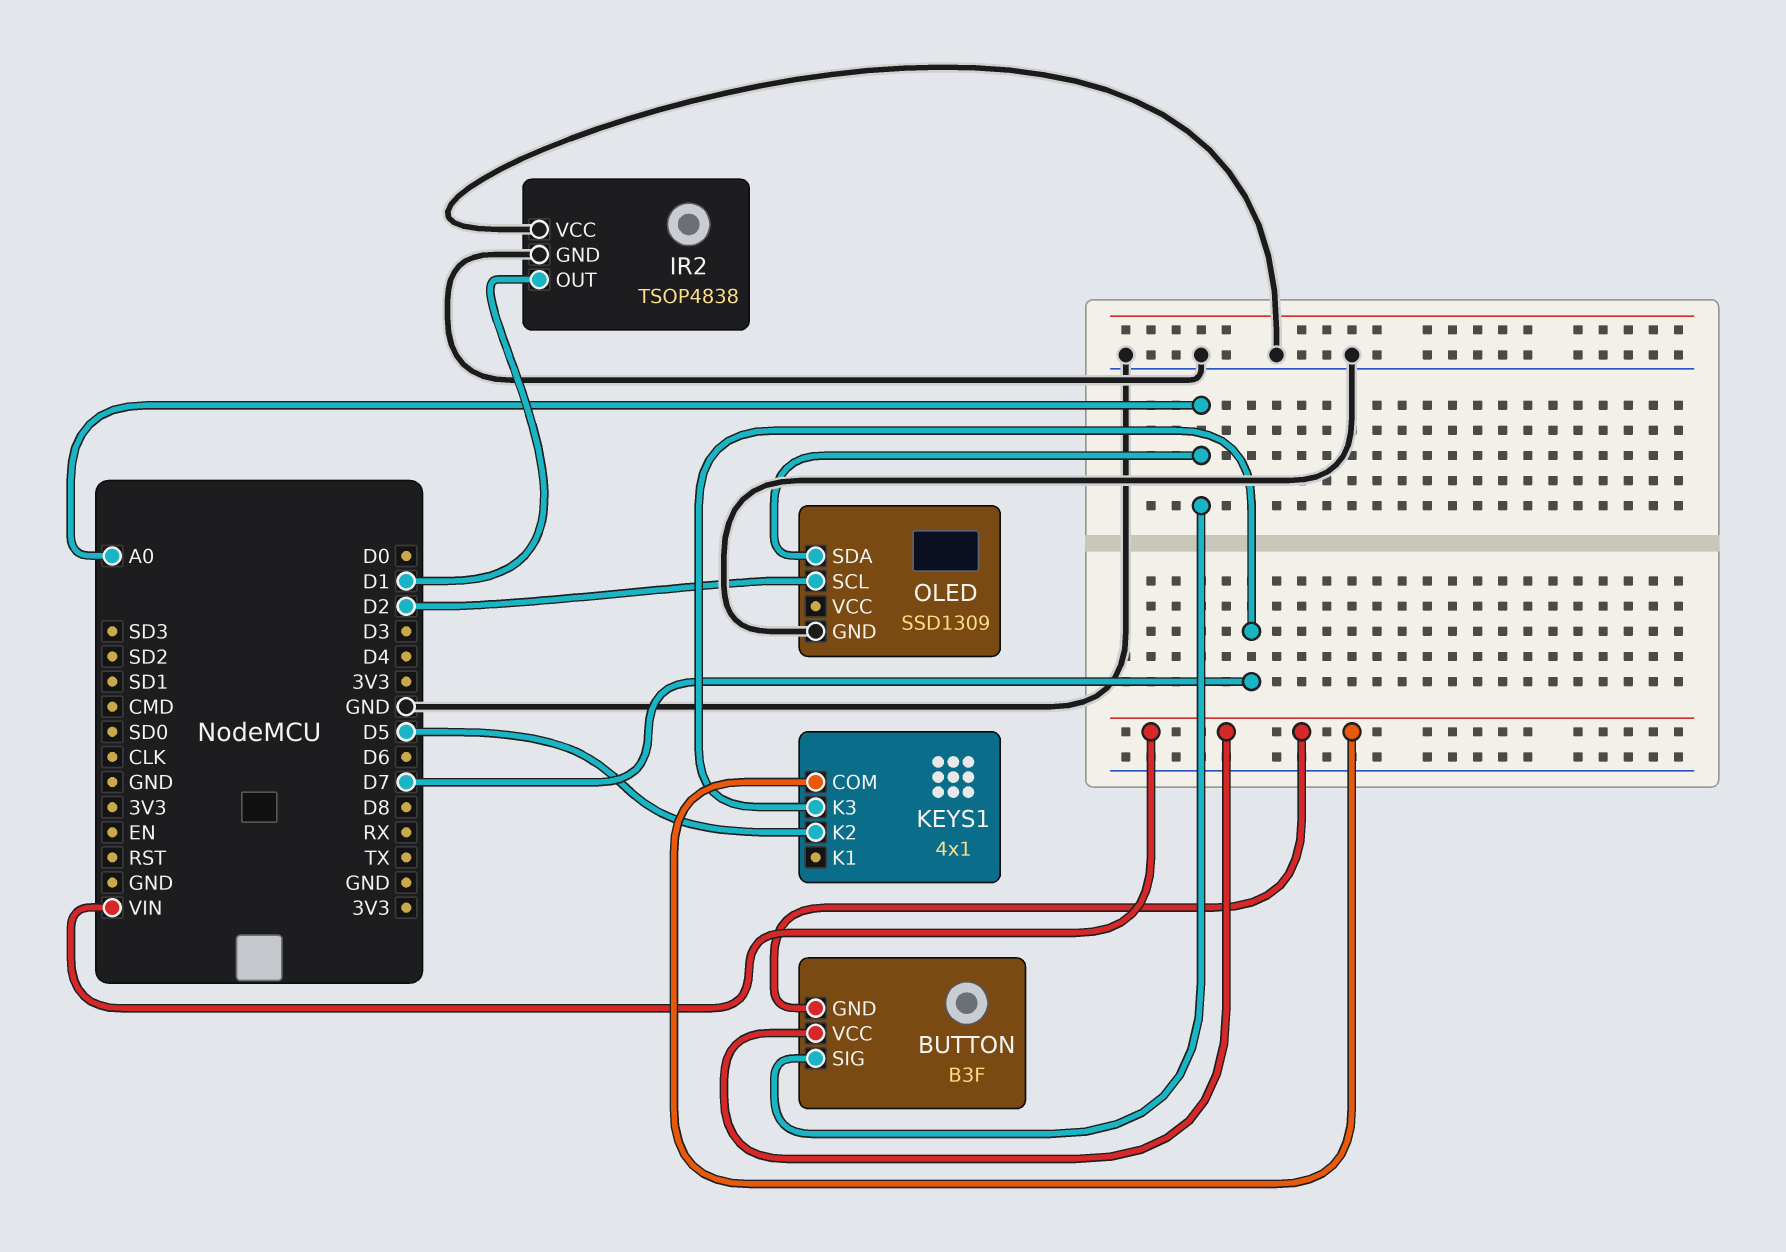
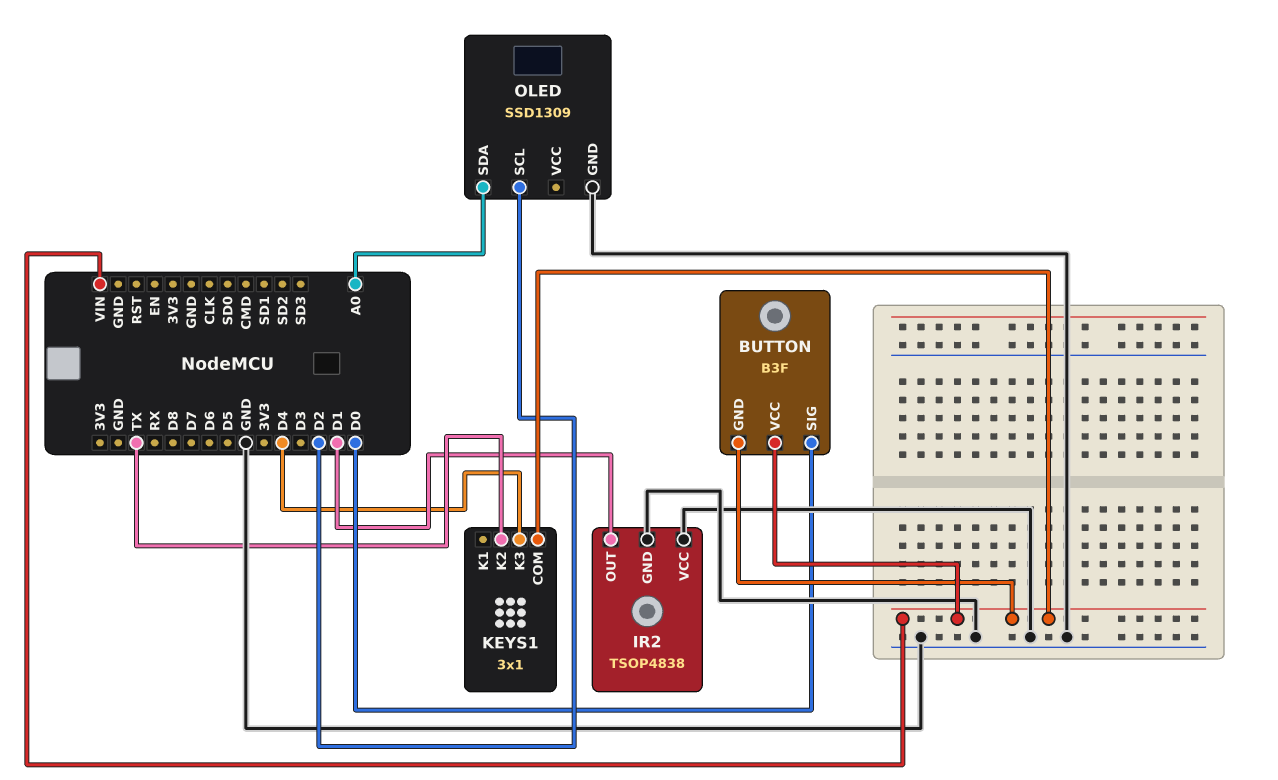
BUTTON pin SIG: A0 -> D0
KEYS1: 4x1 -> 3x1
KEYS1 pin K2: D5 -> TX
KEYS1 pin K3: D7 -> D4

